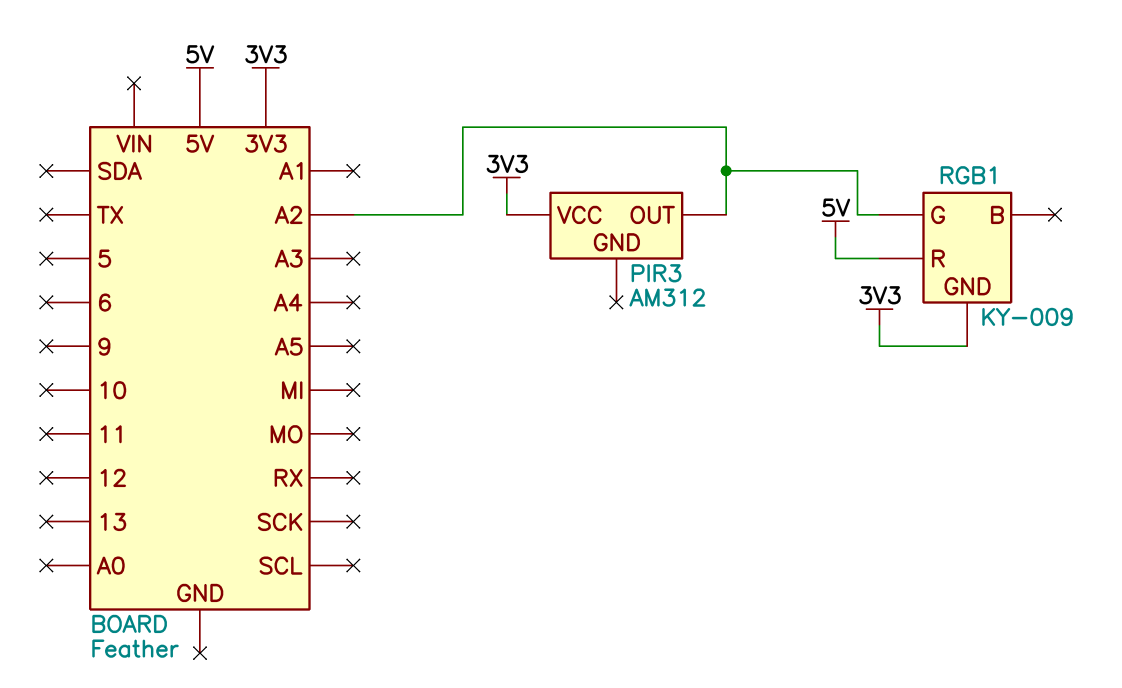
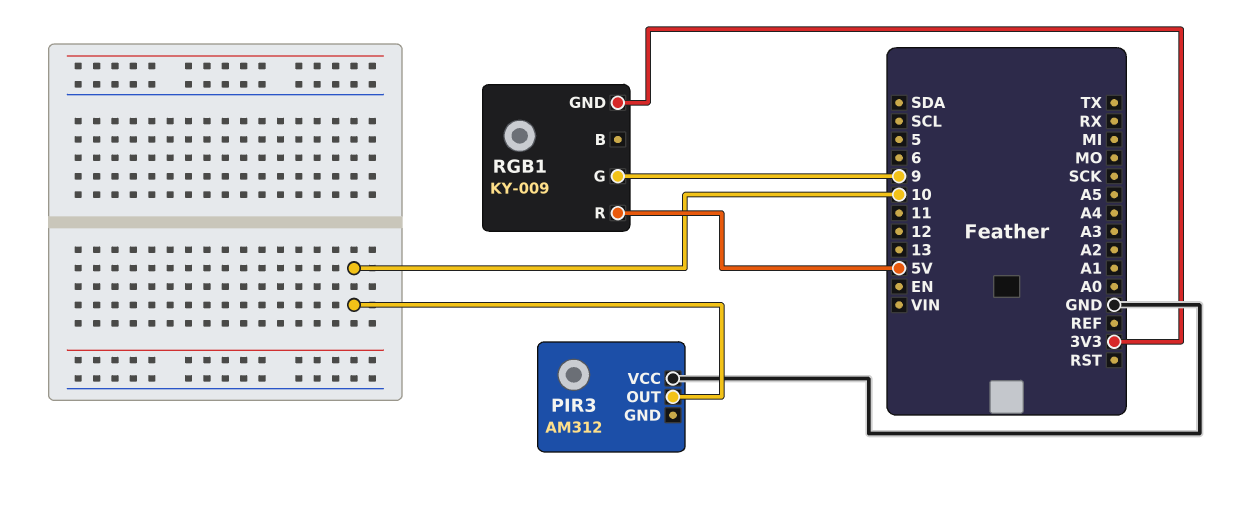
PIR3 pin OUT: A2 -> 10
PIR3 pin VCC: 3V3 -> GND
RGB1 pin G: A2 -> 9

